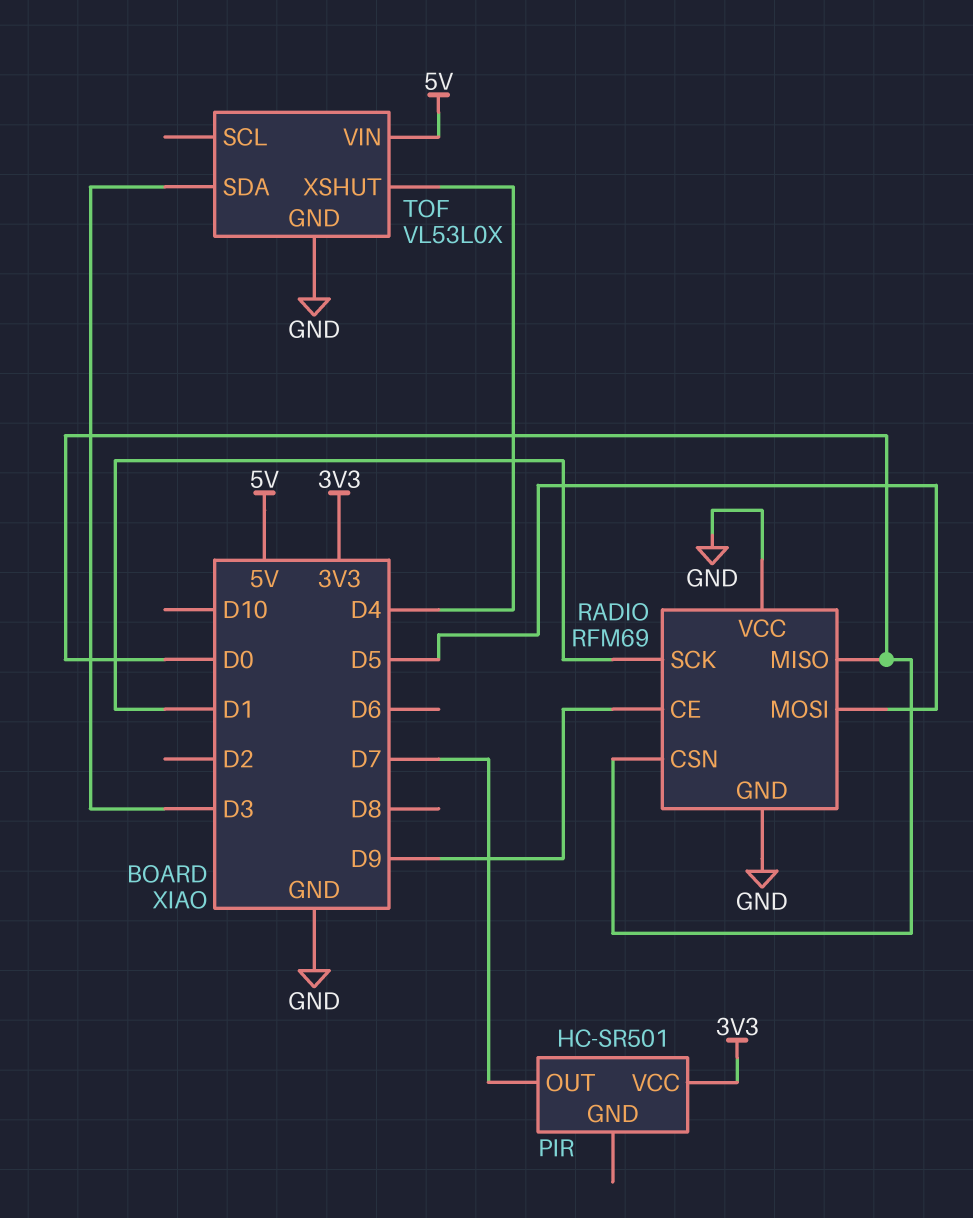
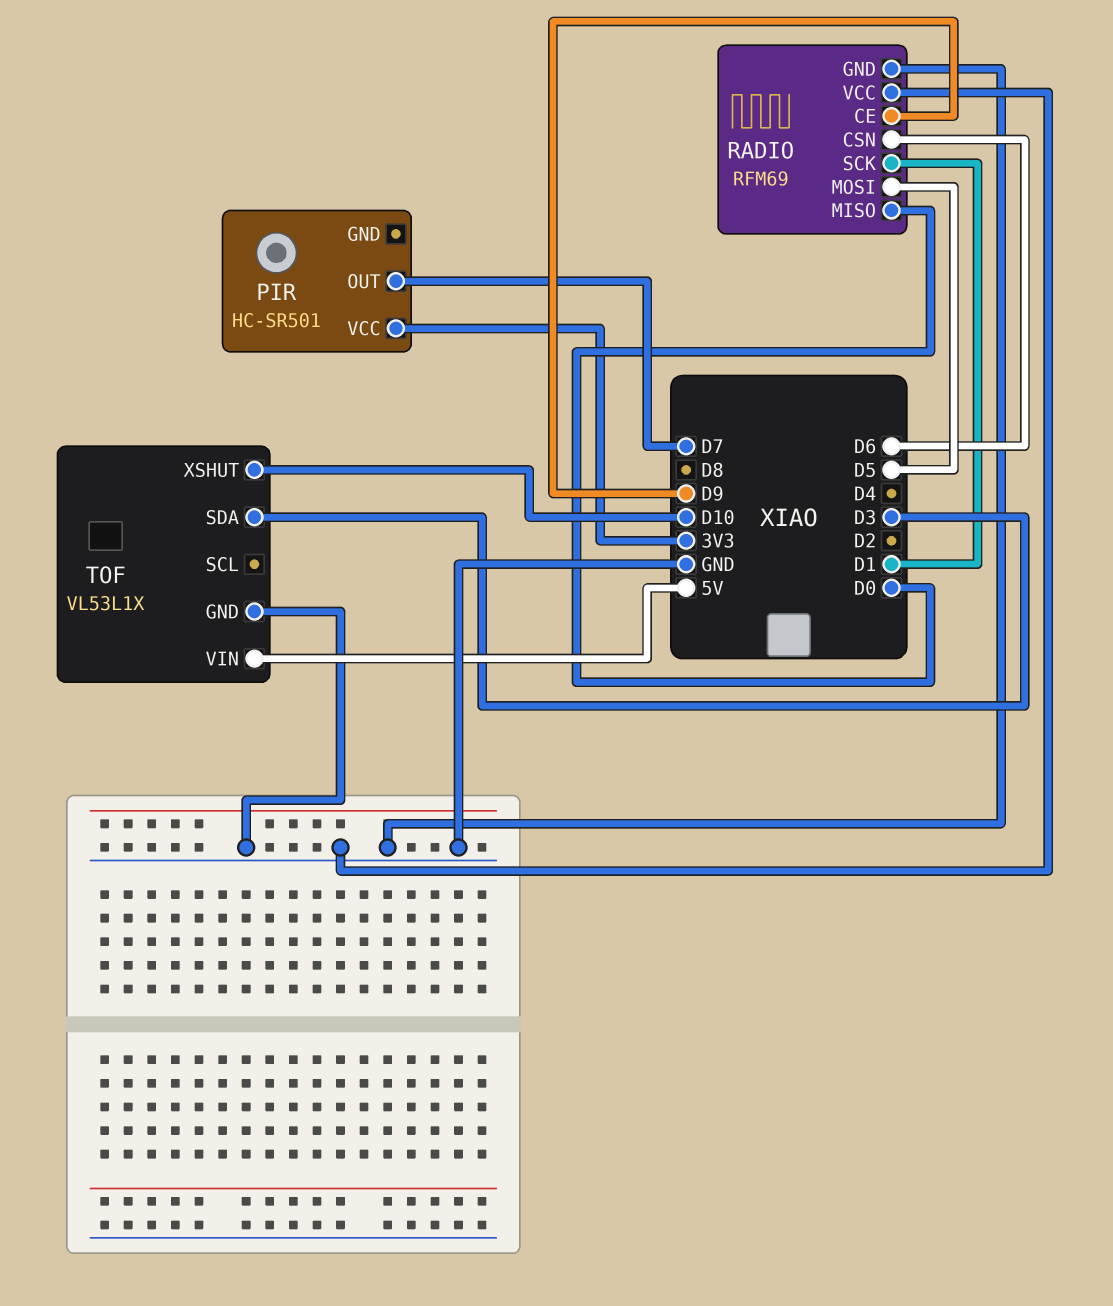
RADIO pin CSN: D0 -> D6
TOF: VL53L0X -> VL53L1X
TOF pin XSHUT: D4 -> D10

